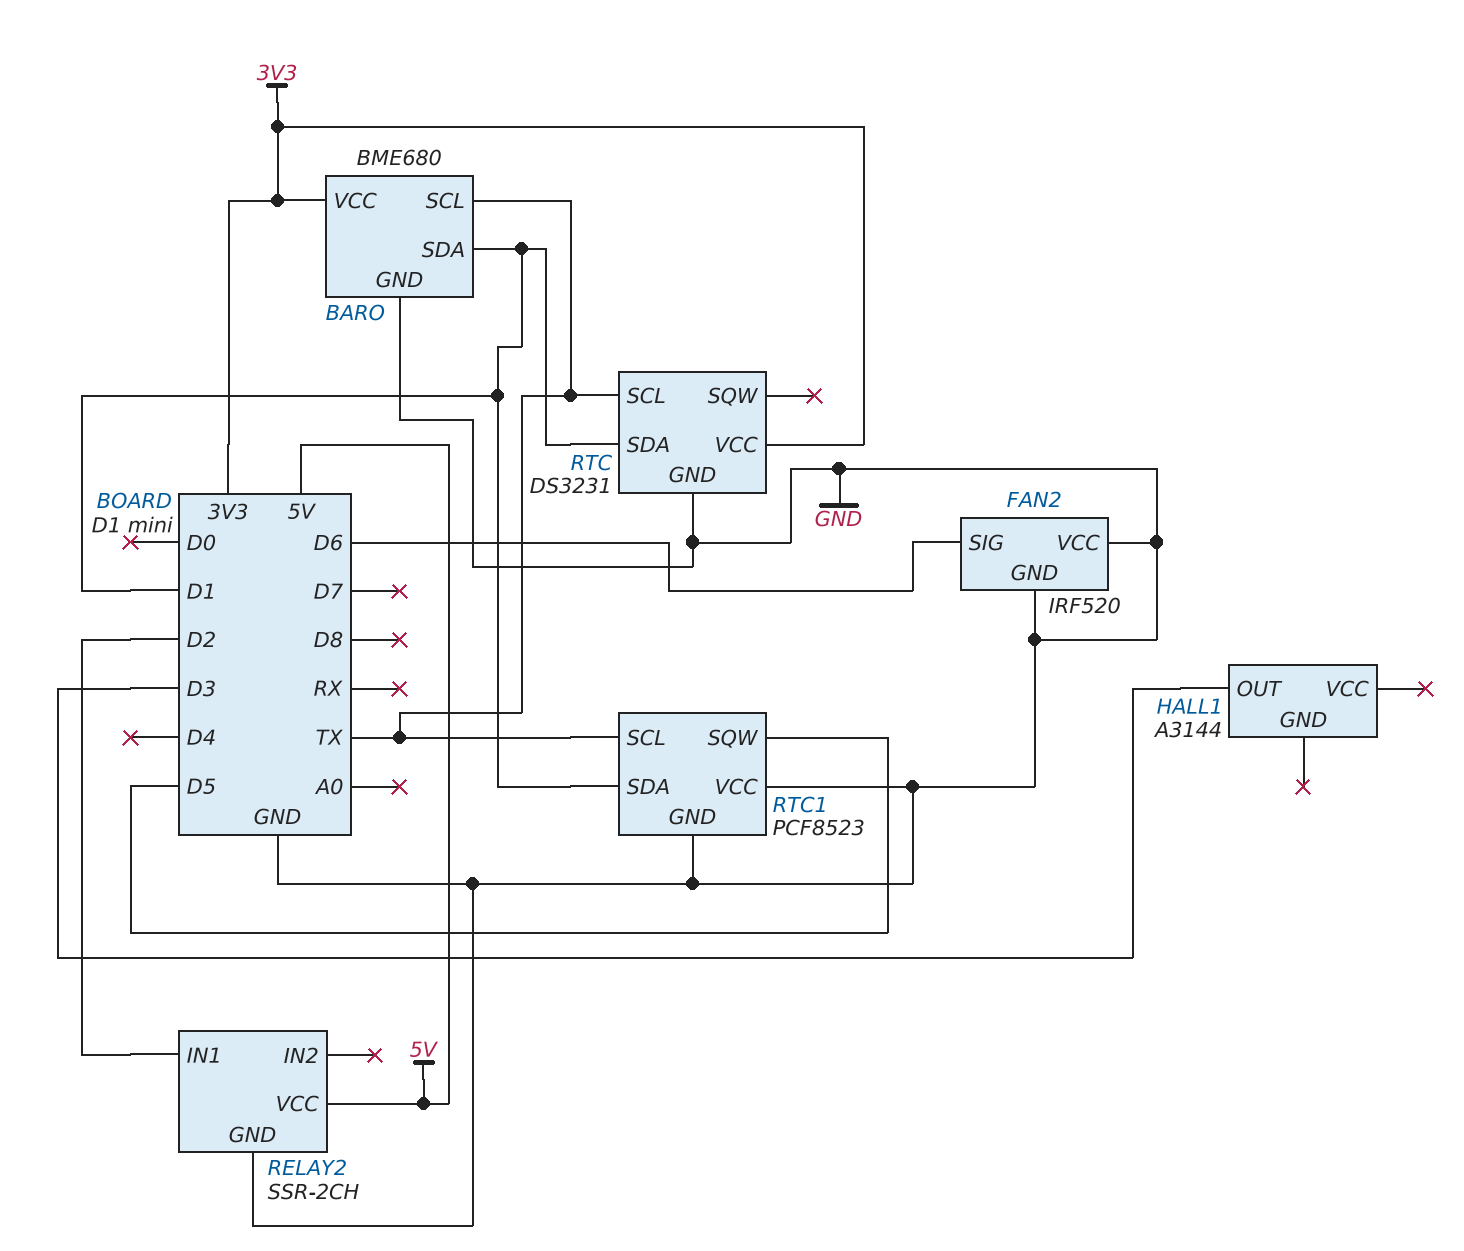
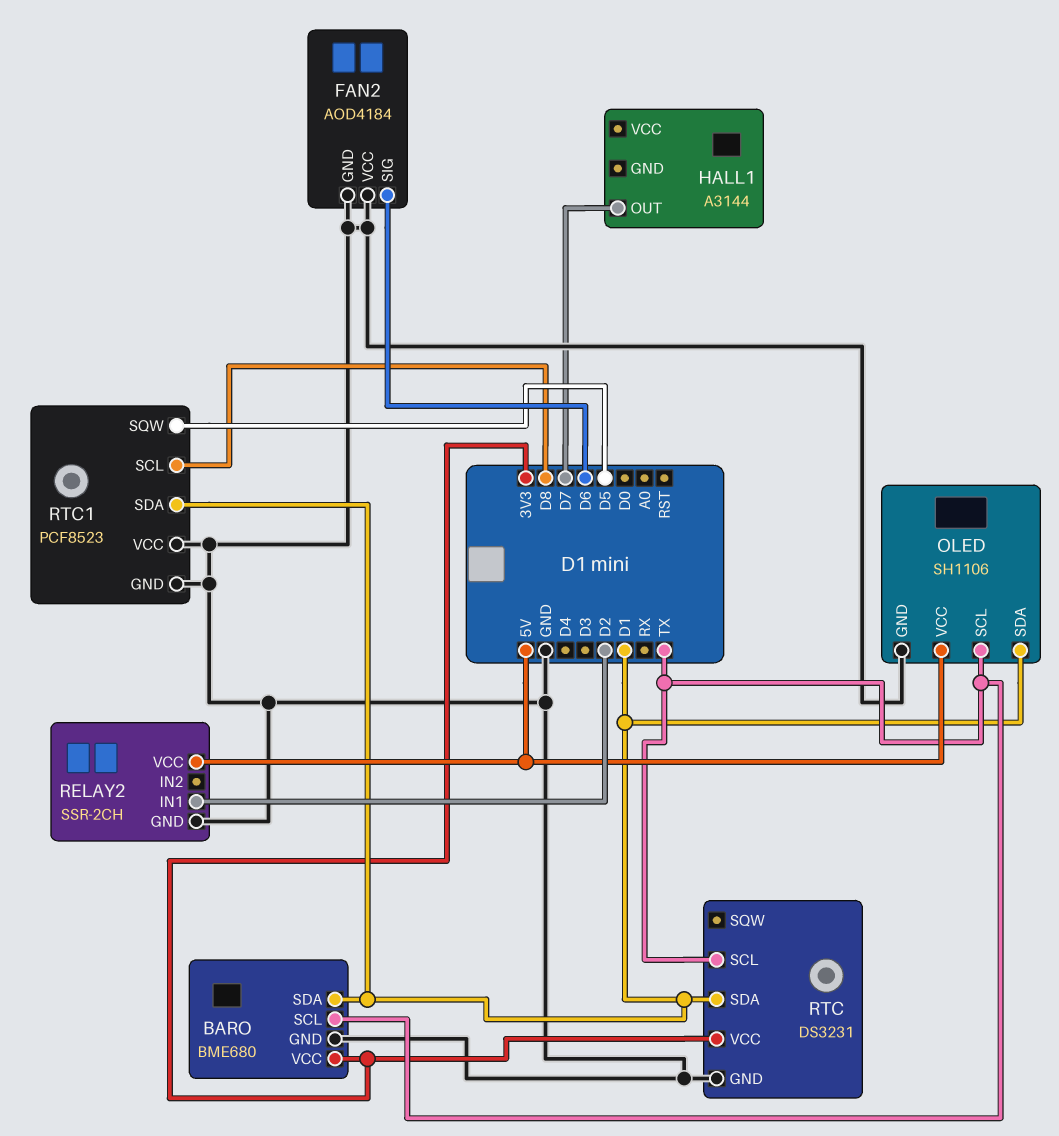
FAN2: IRF520 -> AOD4184
HALL1 pin OUT: D3 -> D7
OLED: none -> SH1106
OLED pin GND: none -> GND
OLED pin SCL: none -> TX
OLED pin SDA: none -> D1
OLED pin VCC: none -> 5V
RTC1 pin SCL: TX -> D8

